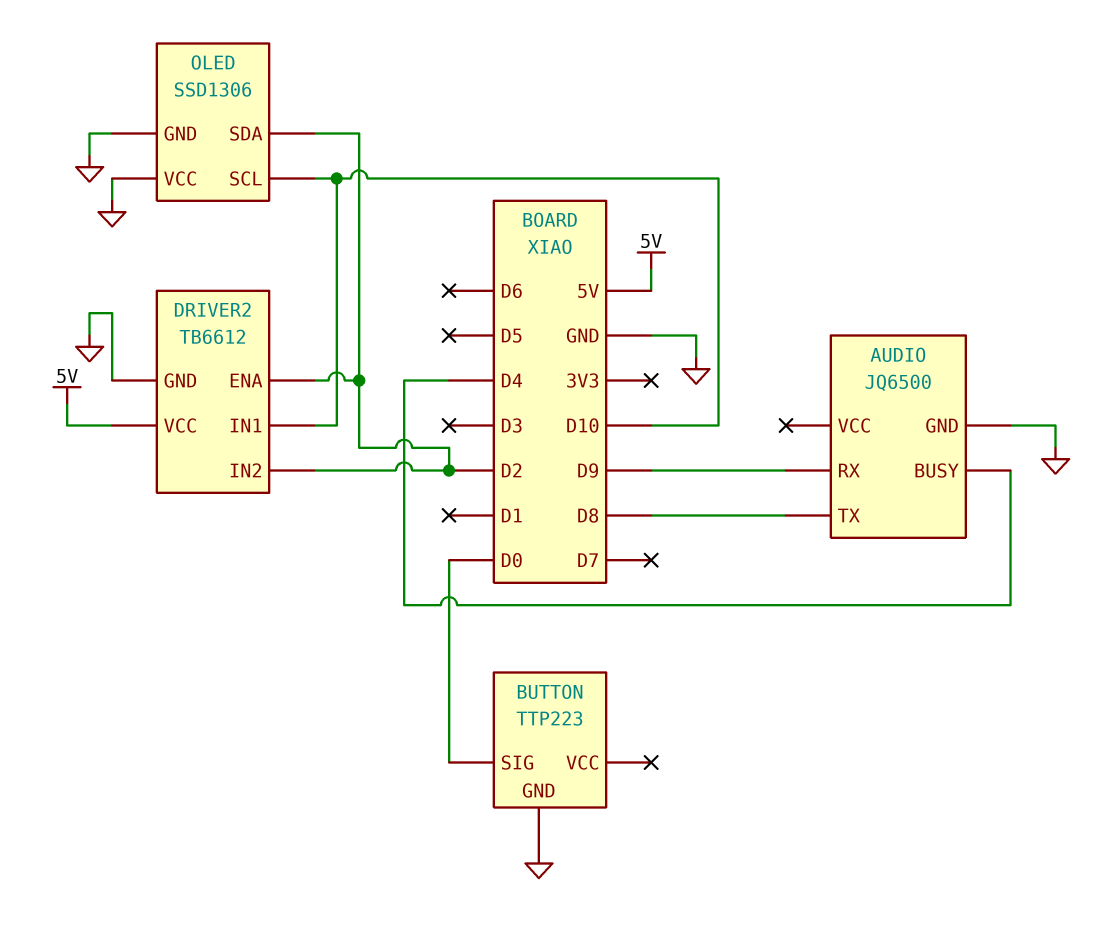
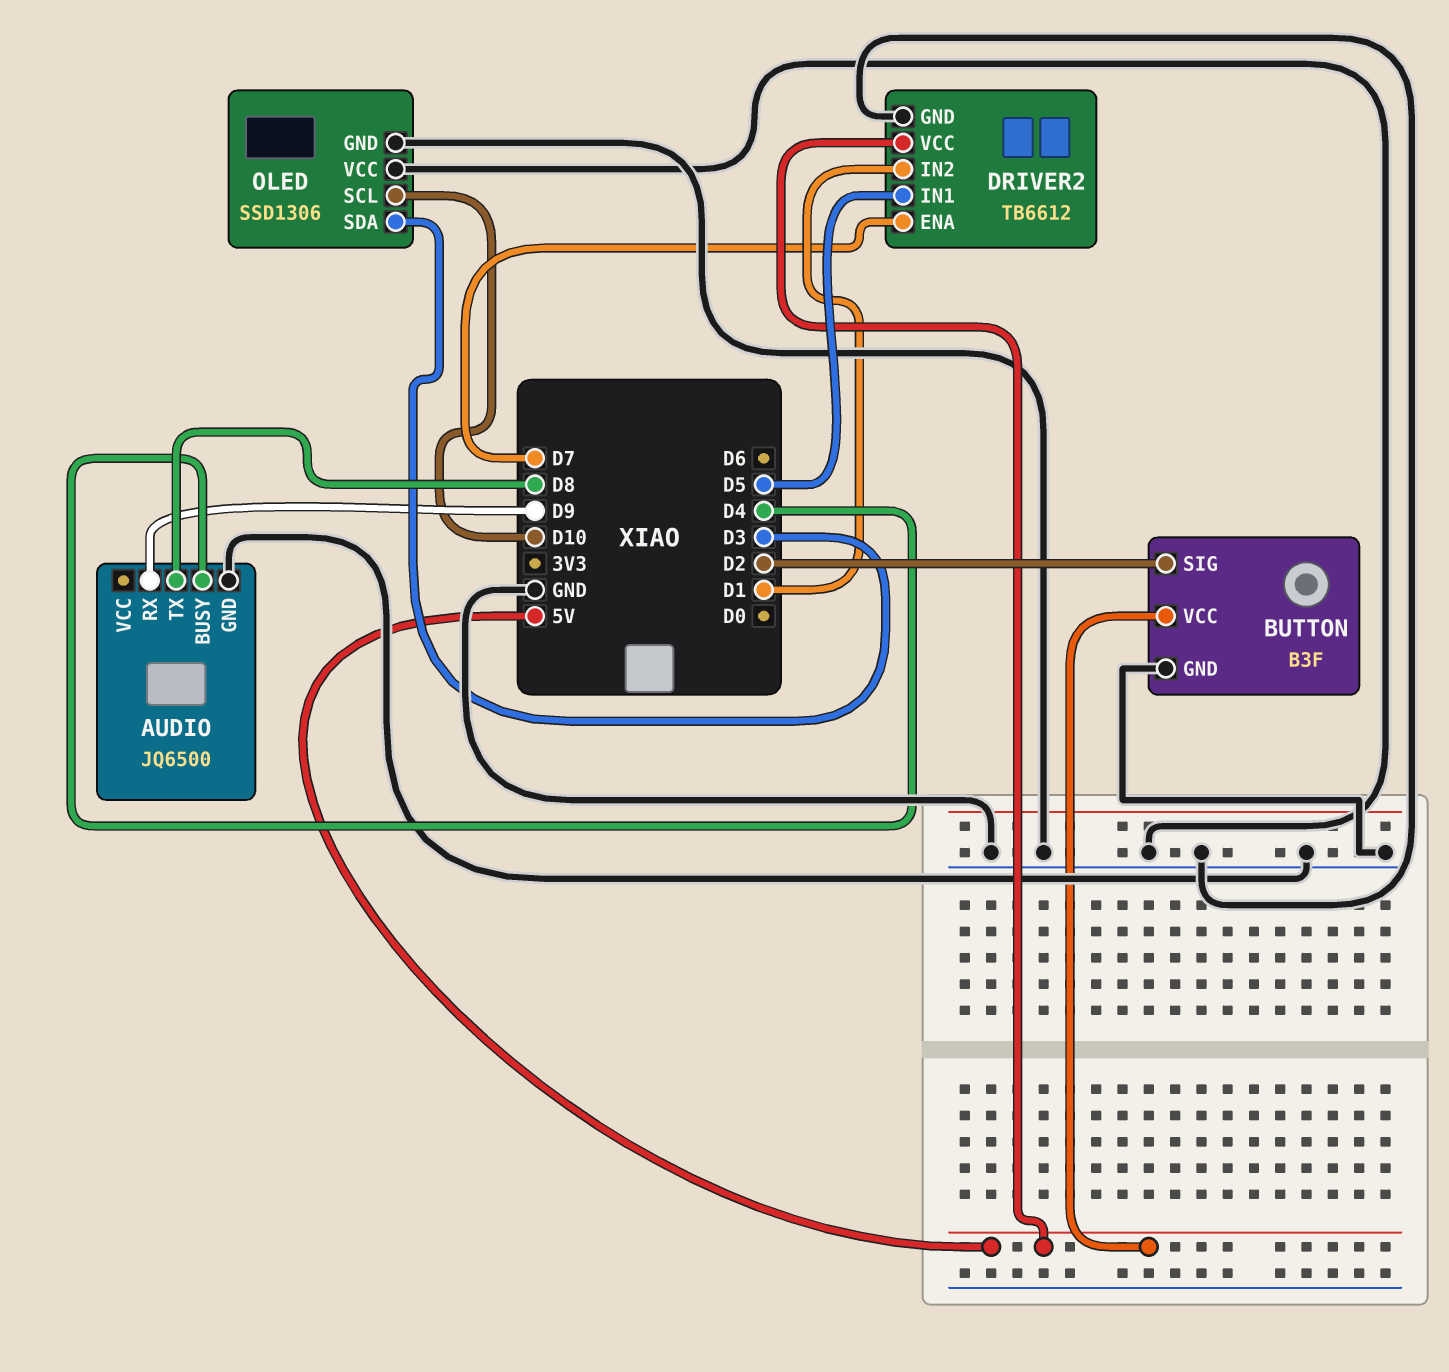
BUTTON: TTP223 -> B3F
BUTTON pin SIG: D0 -> D2
BUTTON pin VCC: none -> 5V
DRIVER2 pin ENA: D2 -> D7
DRIVER2 pin IN1: D10 -> D5
DRIVER2 pin IN2: D2 -> D1
OLED pin SDA: D2 -> D3

